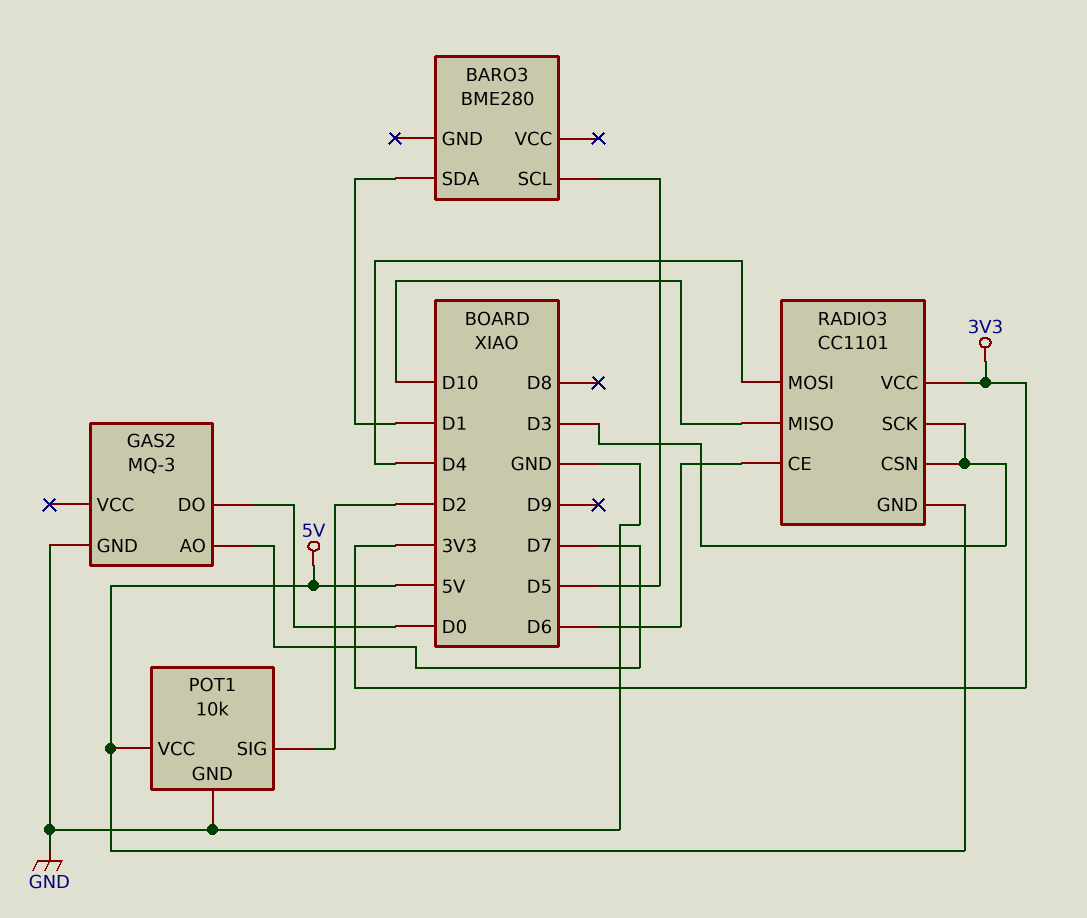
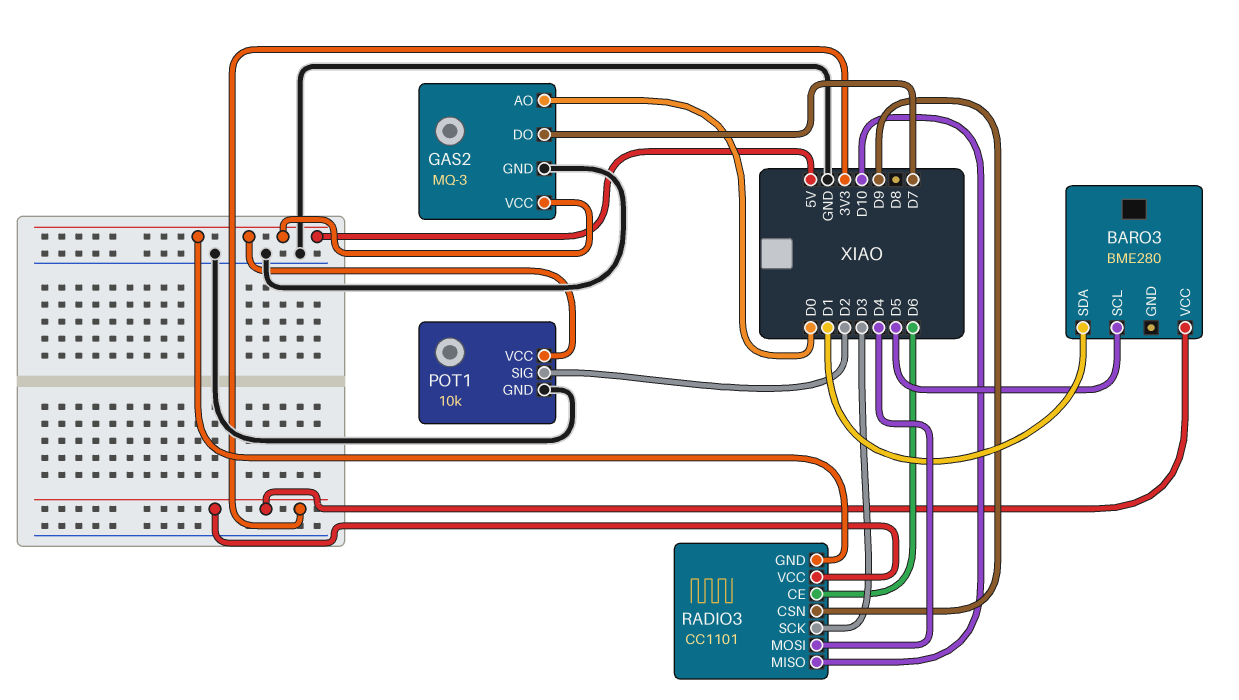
BARO3 pin VCC: none -> 3V3
GAS2 pin AO: D7 -> D0
GAS2 pin DO: D0 -> D7
GAS2 pin VCC: none -> 5V
RADIO3 pin CSN: D3 -> D9

